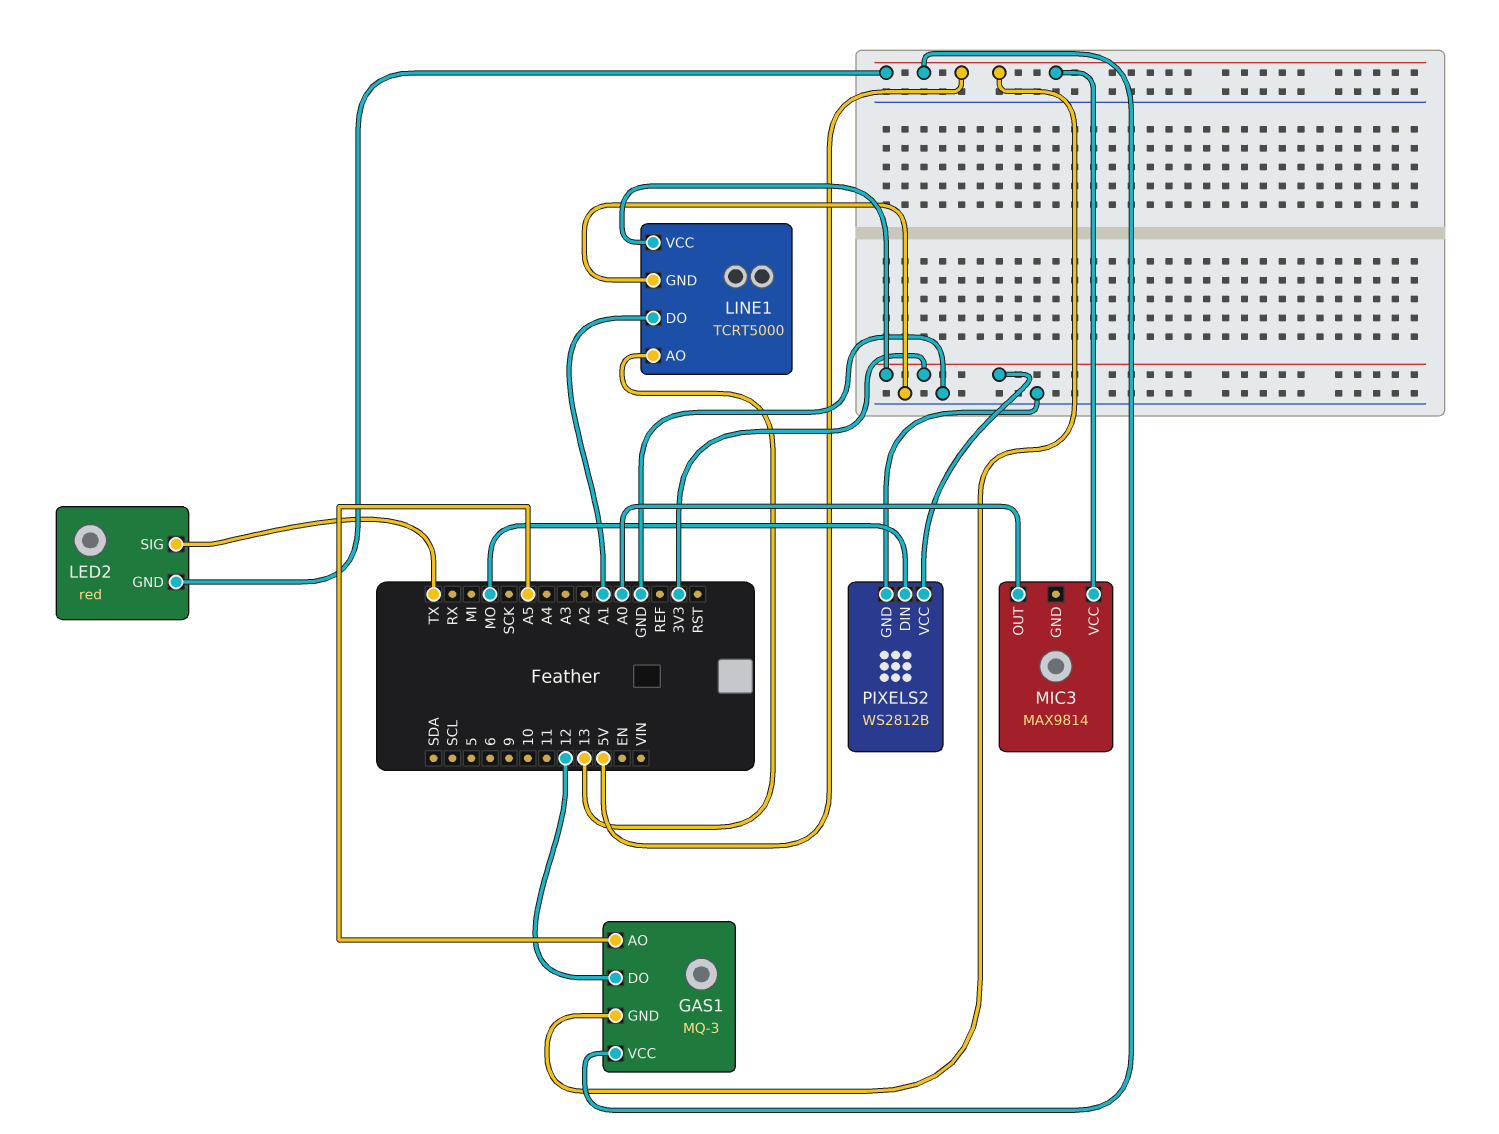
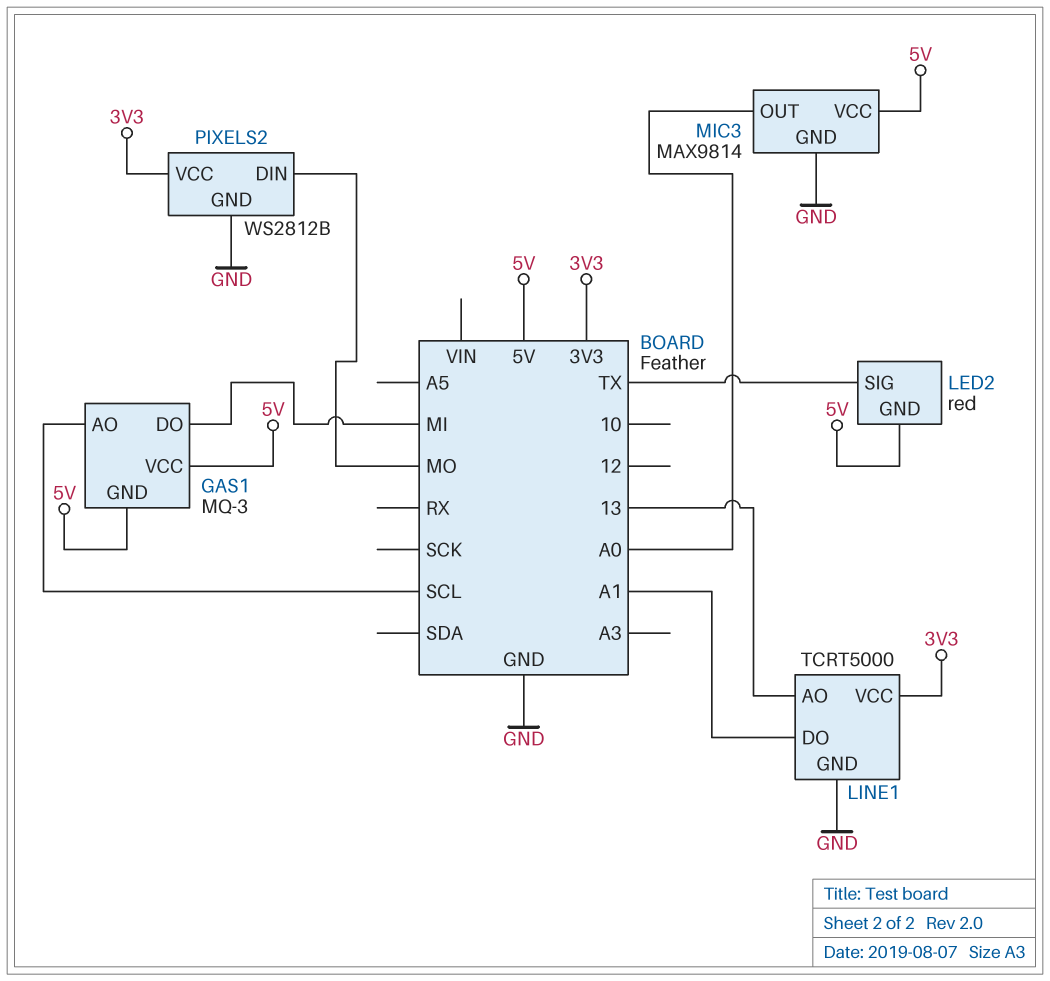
GAS1 pin AO: A5 -> SCL
GAS1 pin DO: 12 -> MI
MIC3 pin GND: none -> GND

